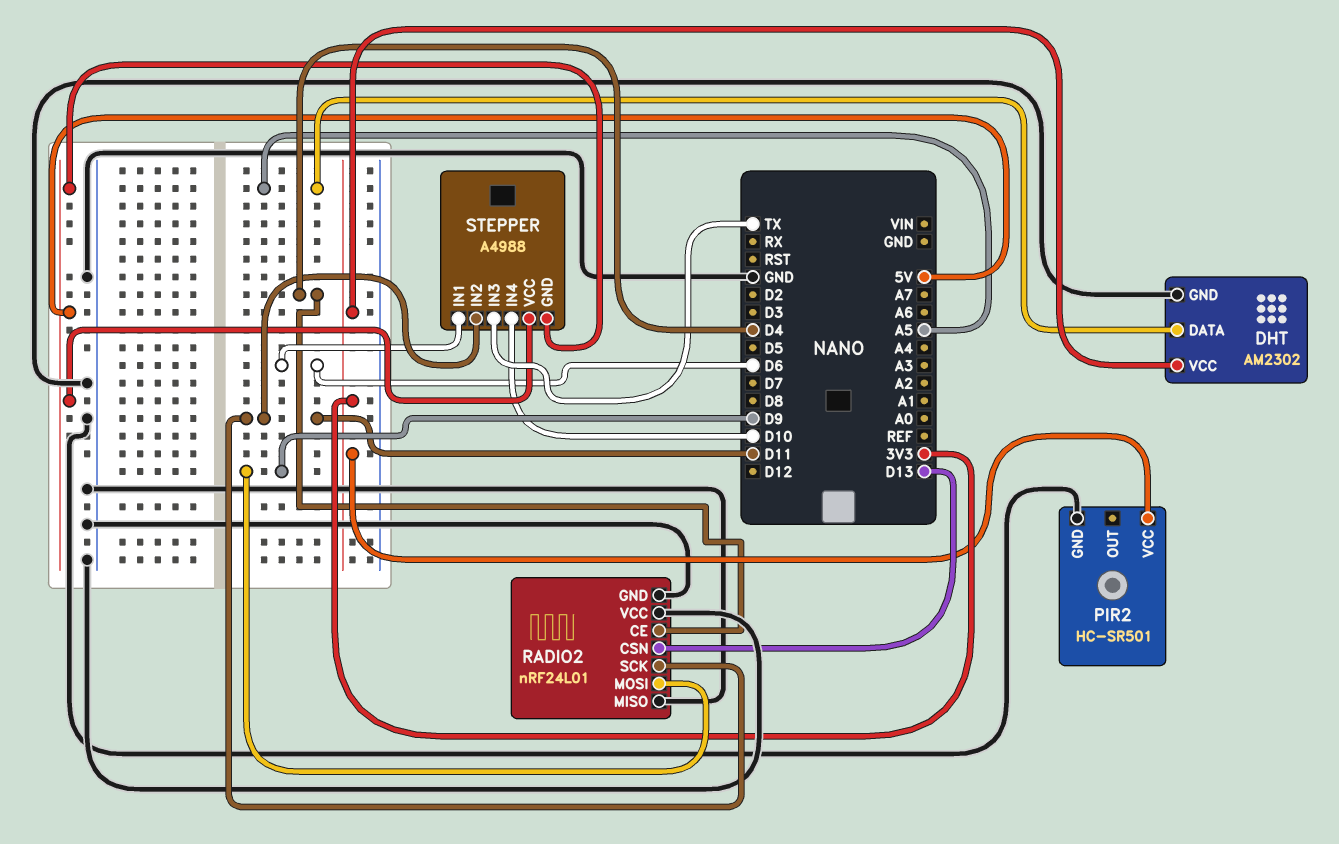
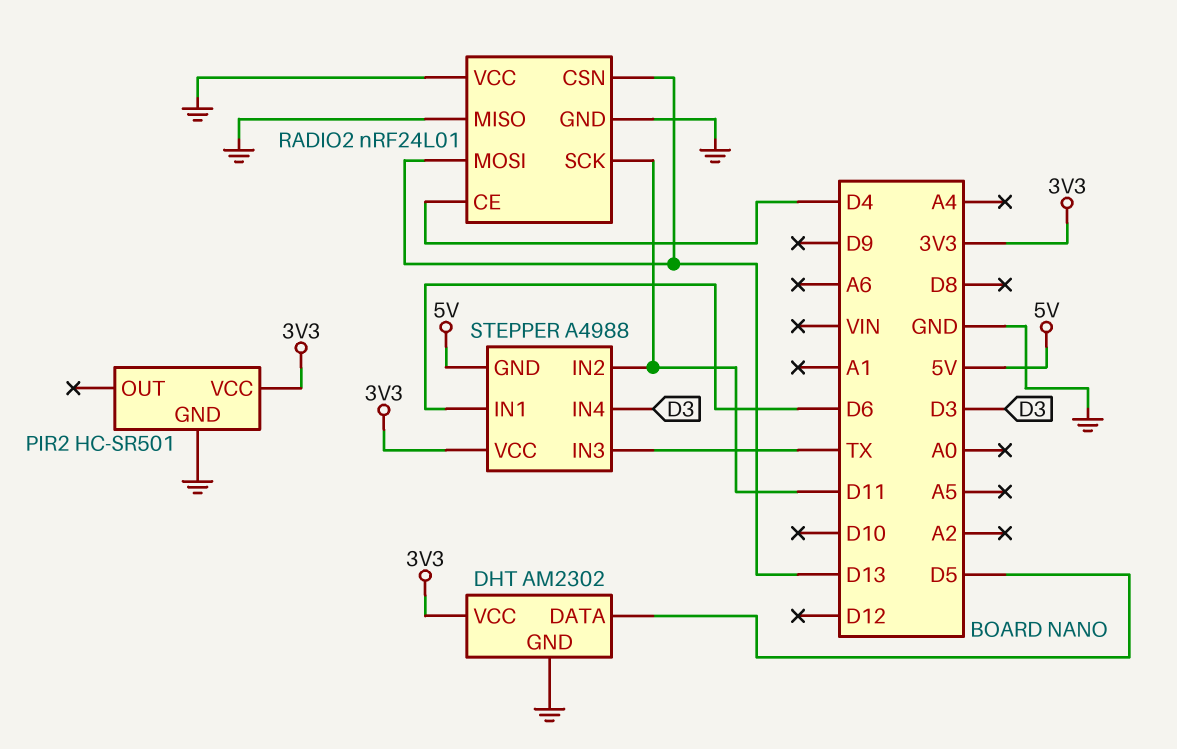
DHT pin DATA: A5 -> D5
RADIO2 pin MOSI: D9 -> D13
STEPPER pin IN4: D10 -> D3
STEPPER pin VCC: 5V -> 3V3

